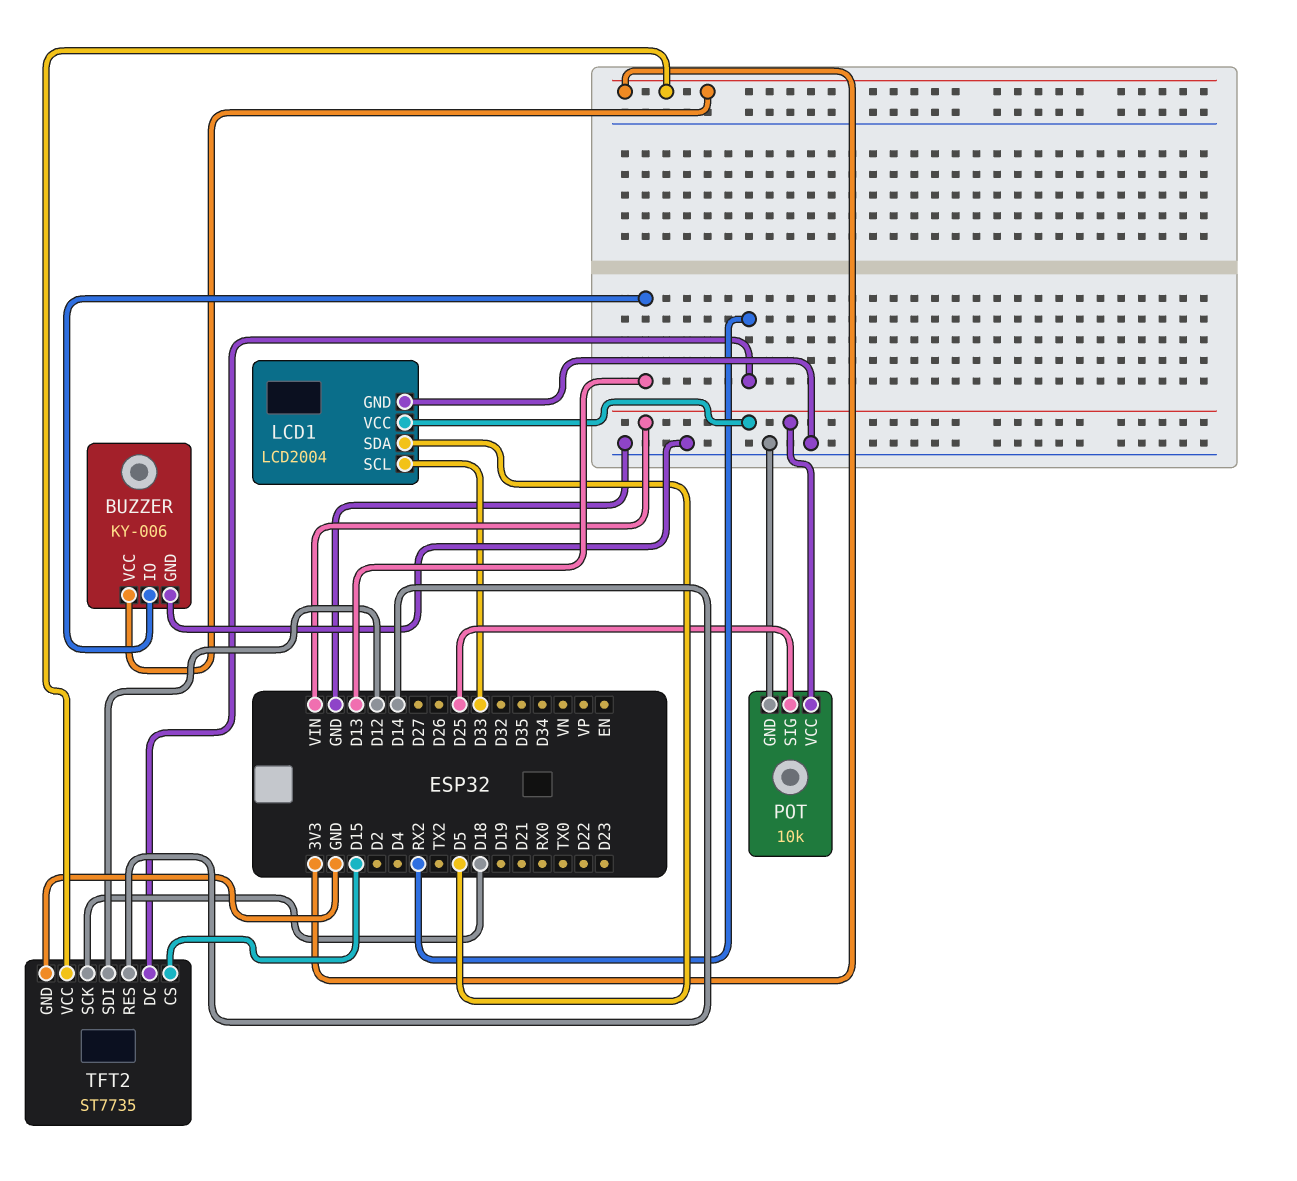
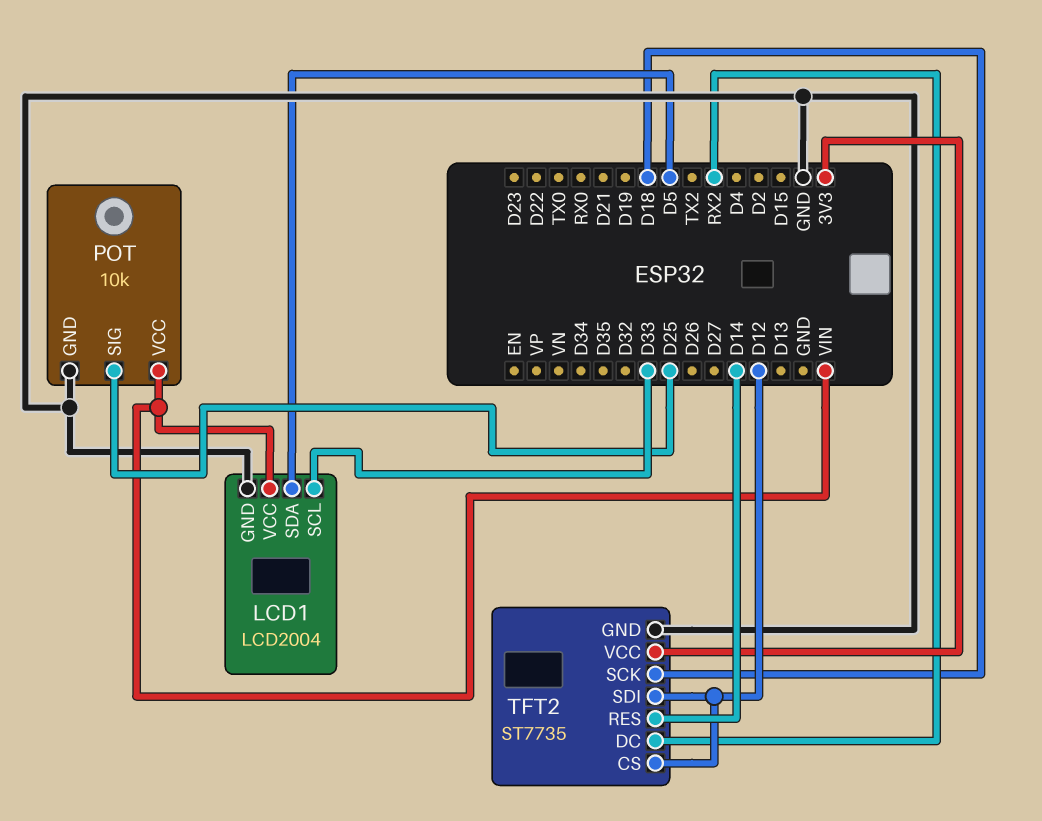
BUZZER: KY-006 -> none
BUZZER pin GND: GND -> none
BUZZER pin IO: D13 -> none
BUZZER pin VCC: 3V3 -> none
TFT2 pin CS: D15 -> D12

